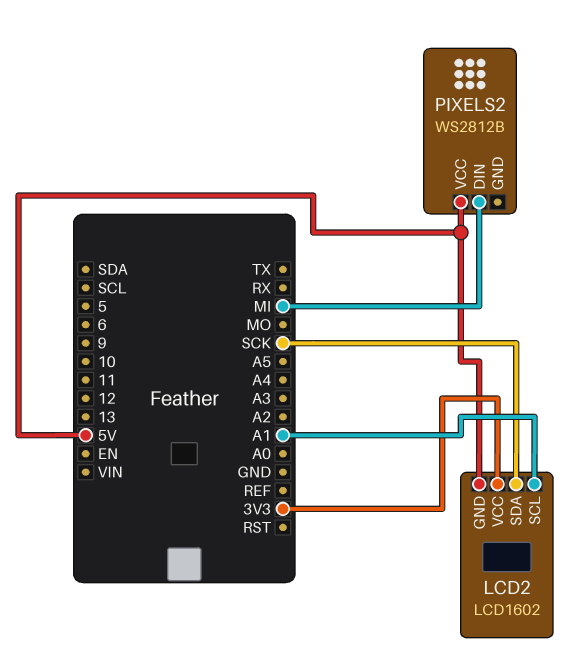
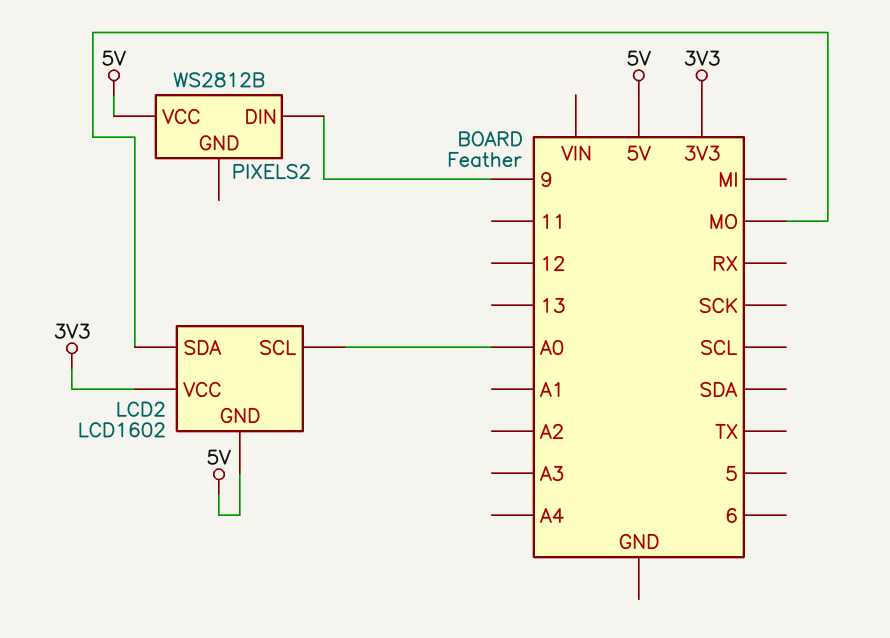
LCD2 pin SCL: A1 -> A0
LCD2 pin SDA: SCK -> MO
PIXELS2 pin DIN: MI -> 9

